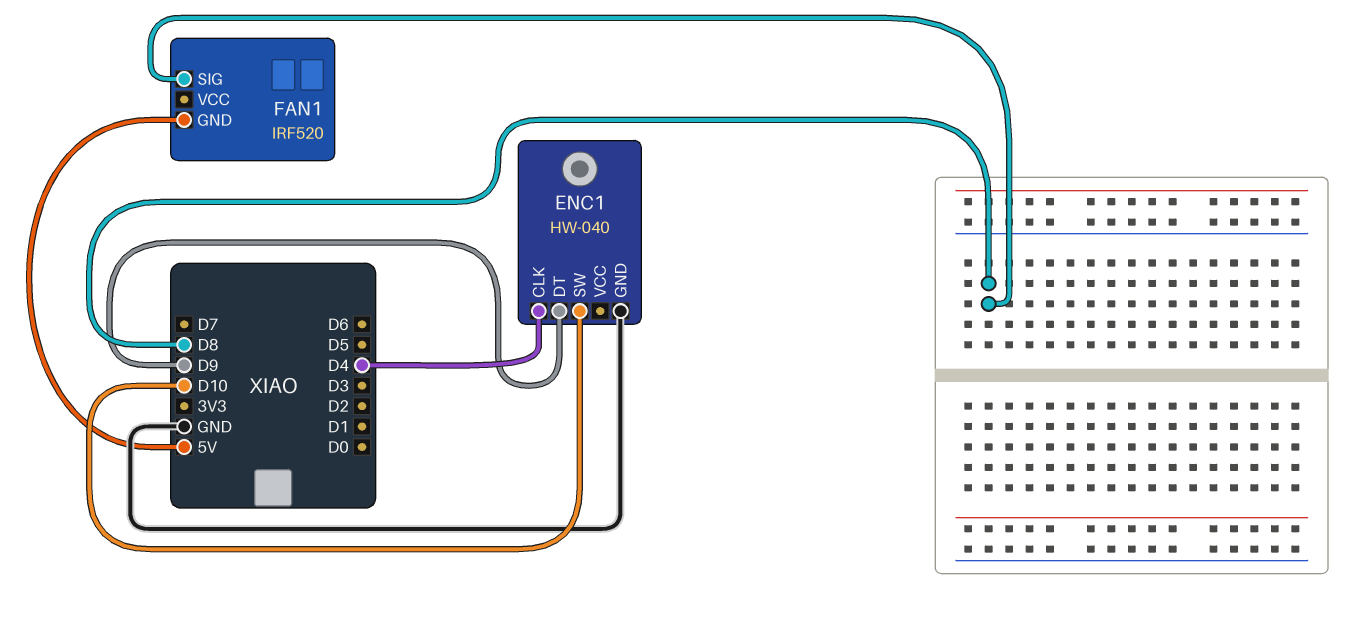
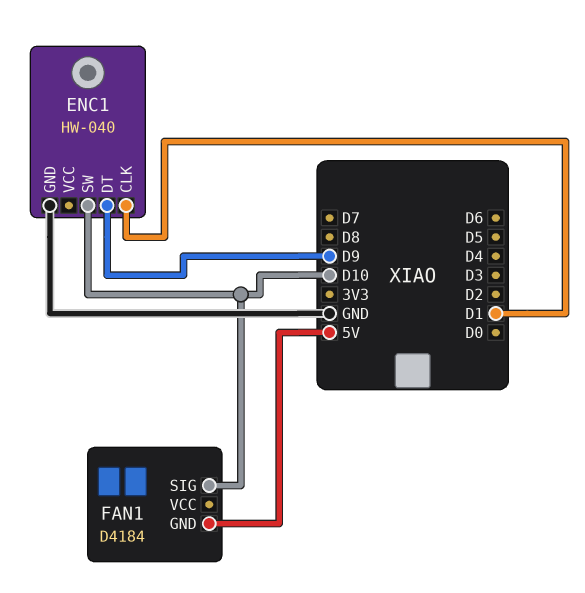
ENC1 pin CLK: D4 -> D1
FAN1: IRF520 -> D4184
FAN1 pin SIG: D8 -> D10

